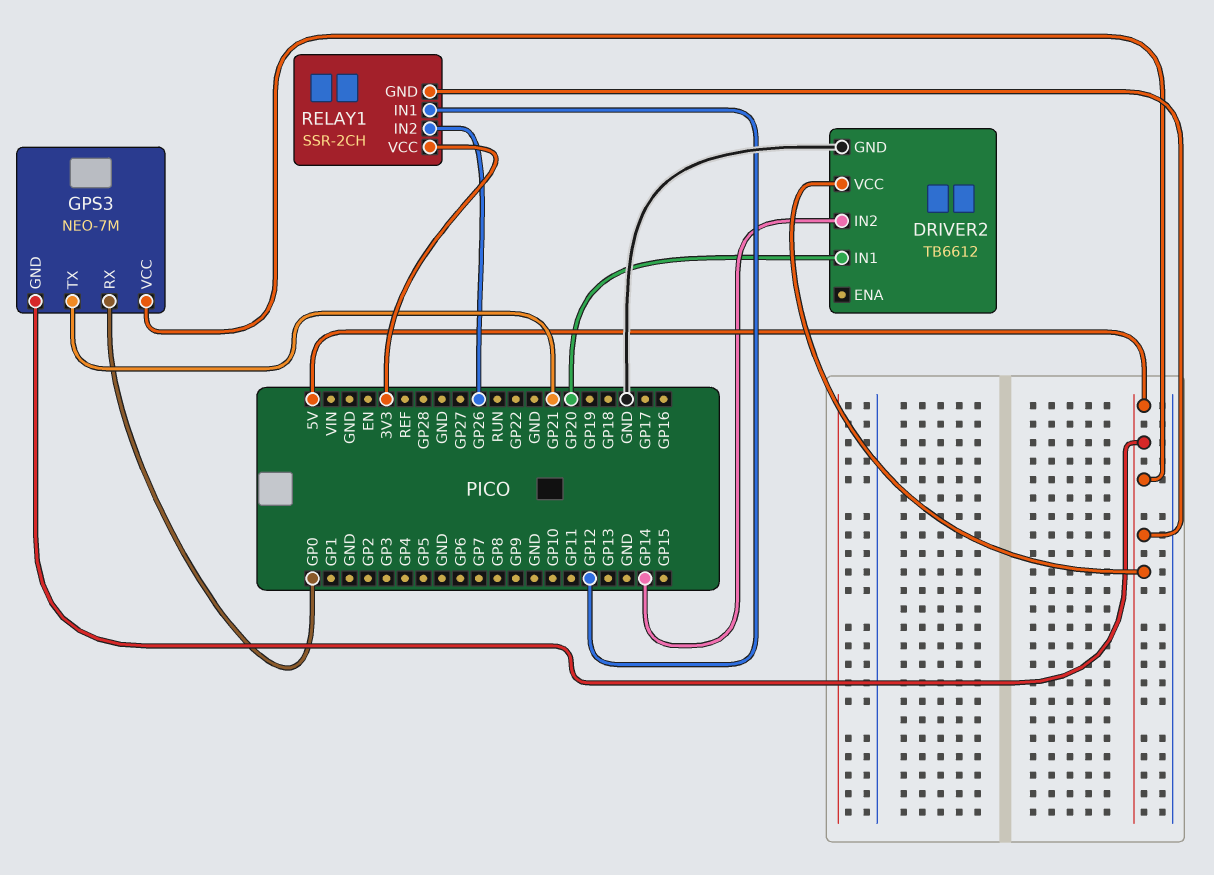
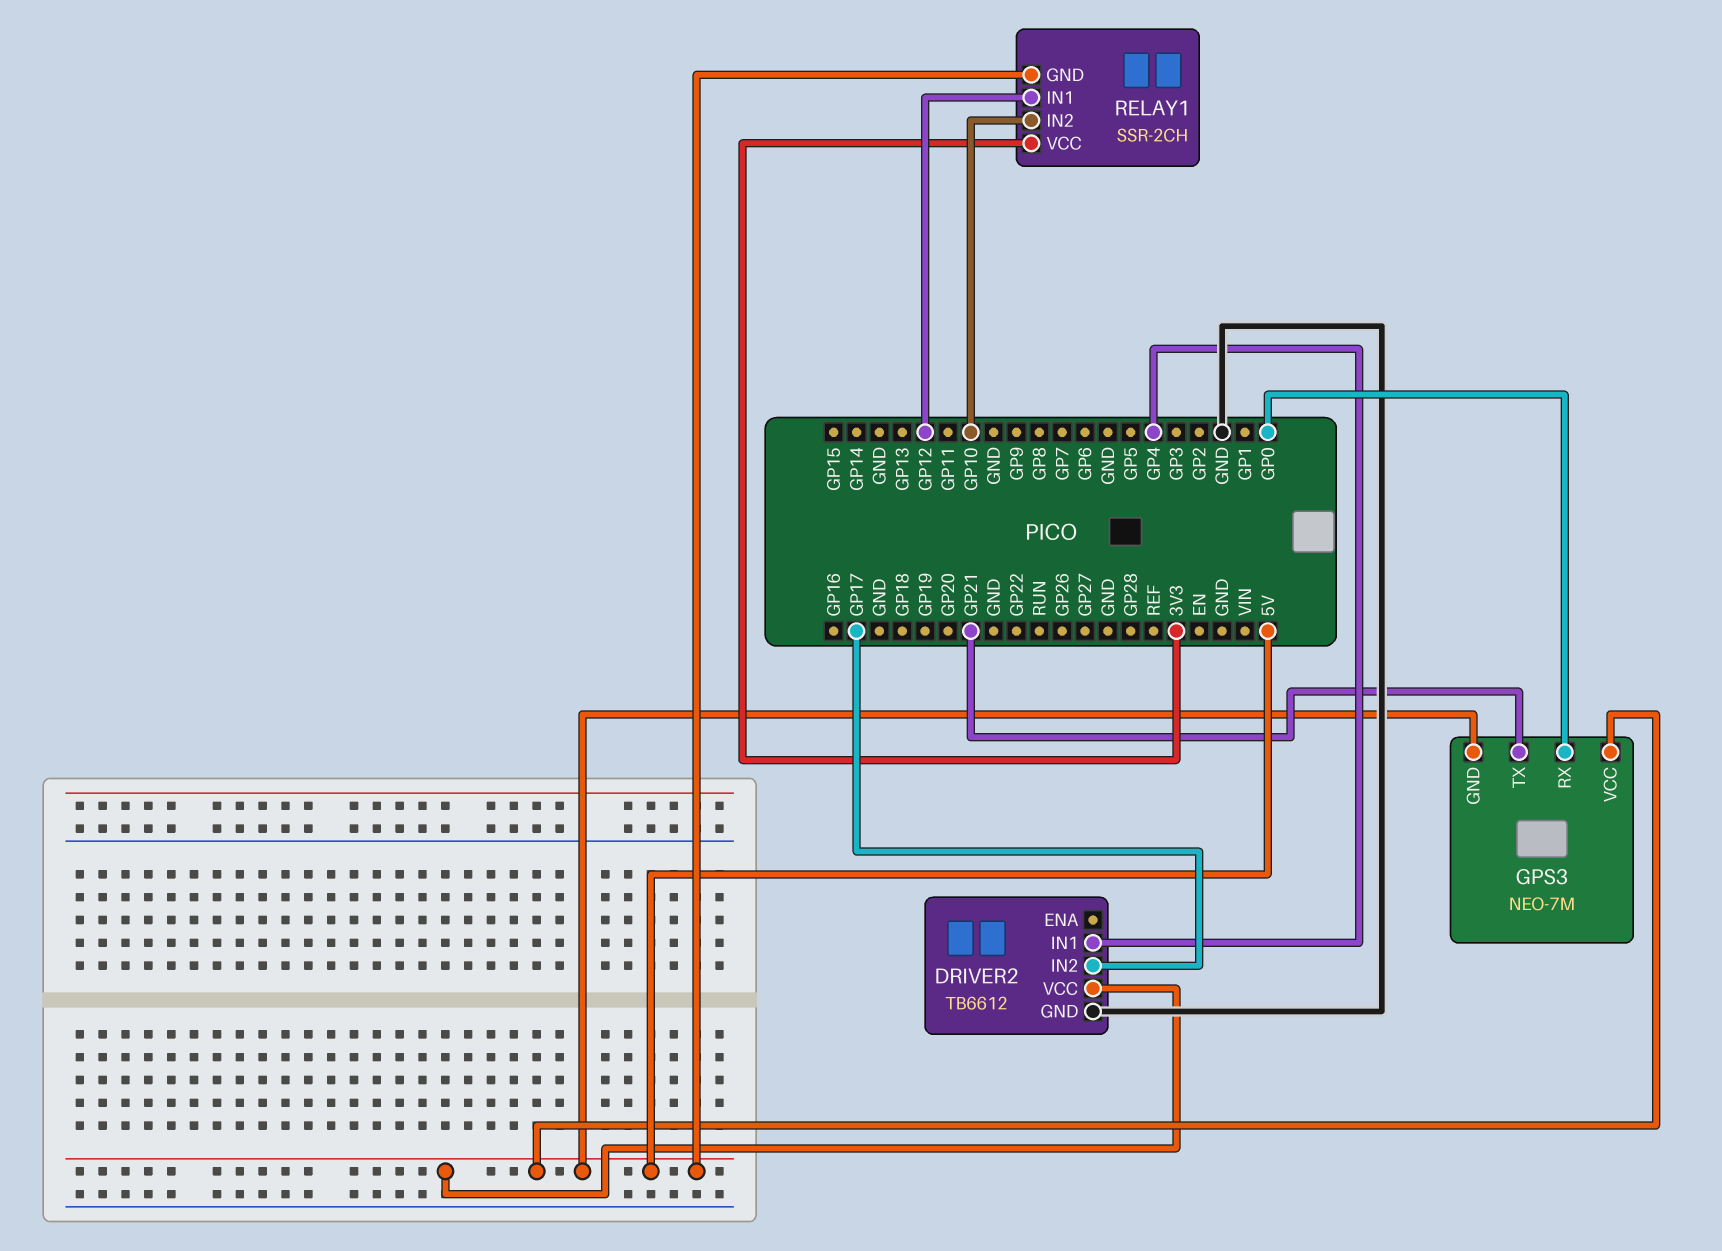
DRIVER2 pin IN1: GP20 -> GP4
DRIVER2 pin IN2: GP14 -> GP17
RELAY1 pin IN2: GP26 -> GP10

